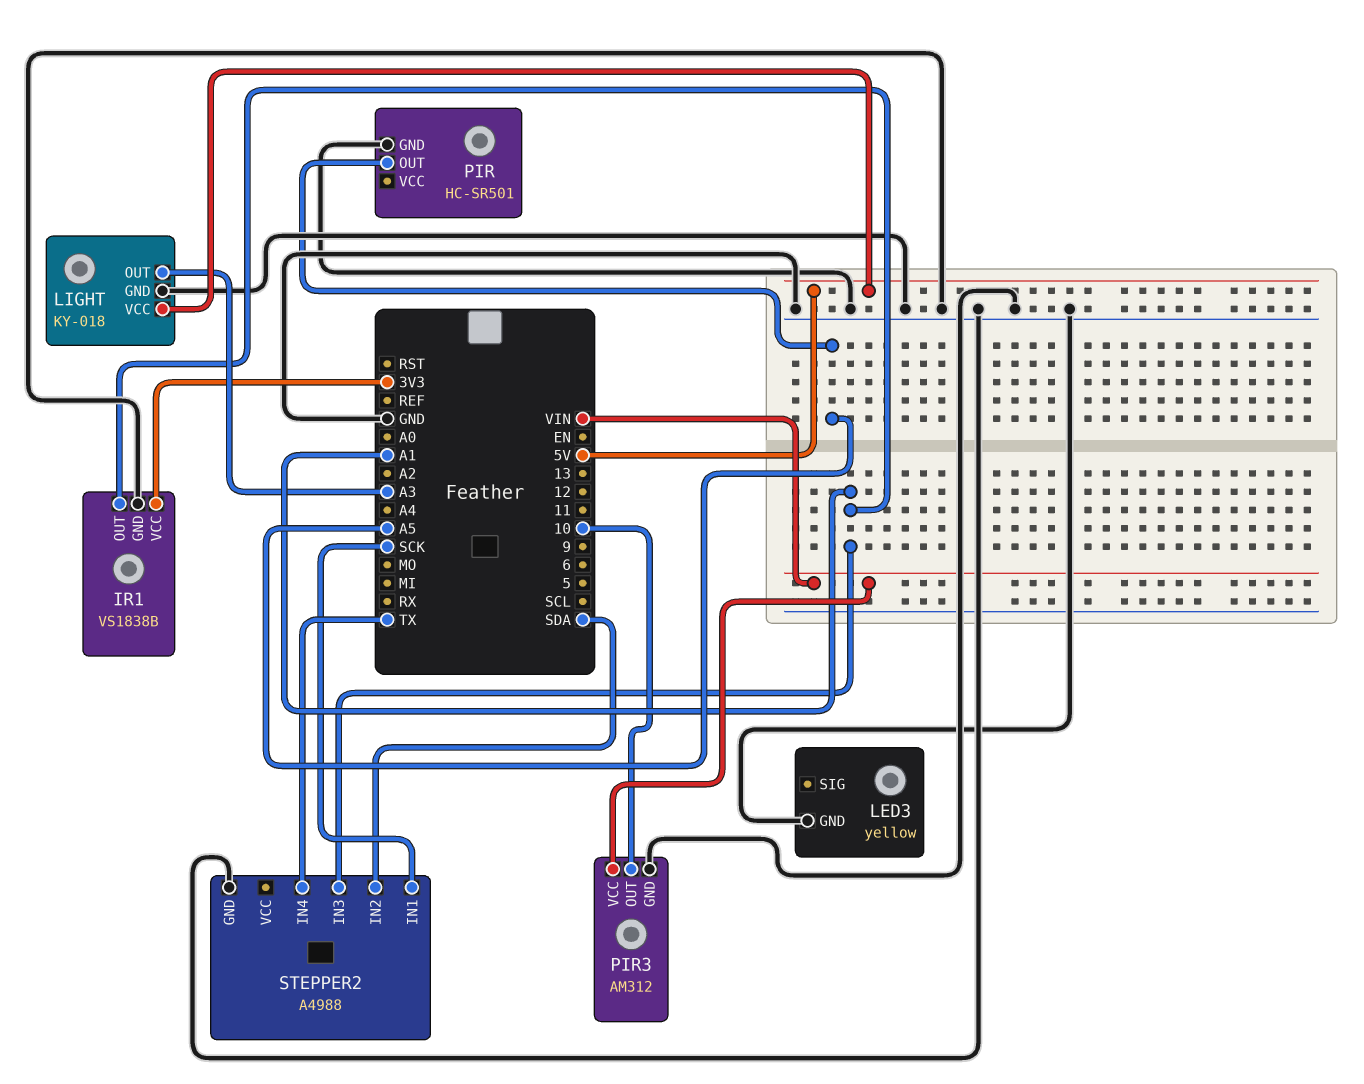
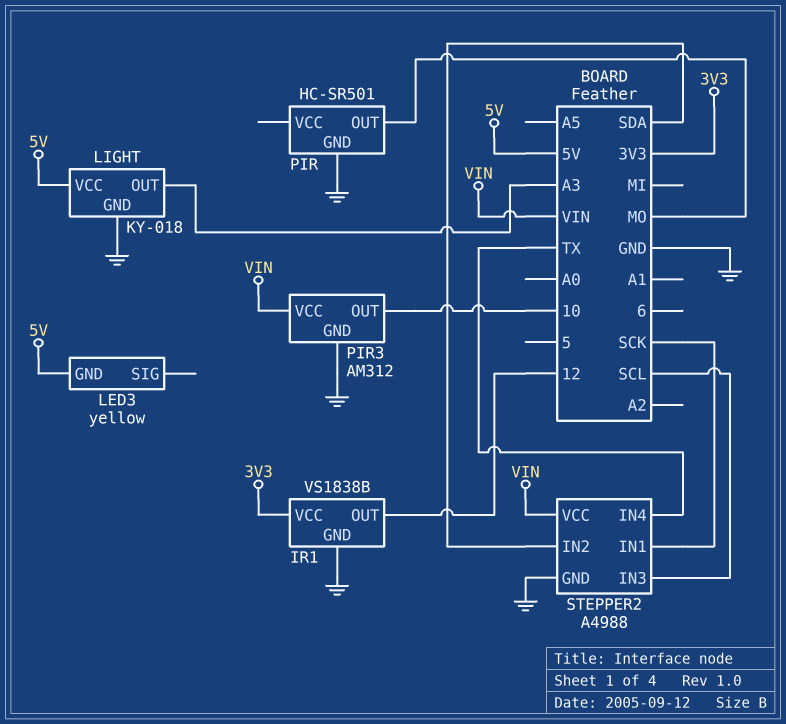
IR1 pin OUT: A1 -> 12
LED3 pin GND: GND -> 5V
PIR pin OUT: A5 -> MO
STEPPER2 pin IN3: A1 -> SCL
STEPPER2 pin VCC: none -> VIN

